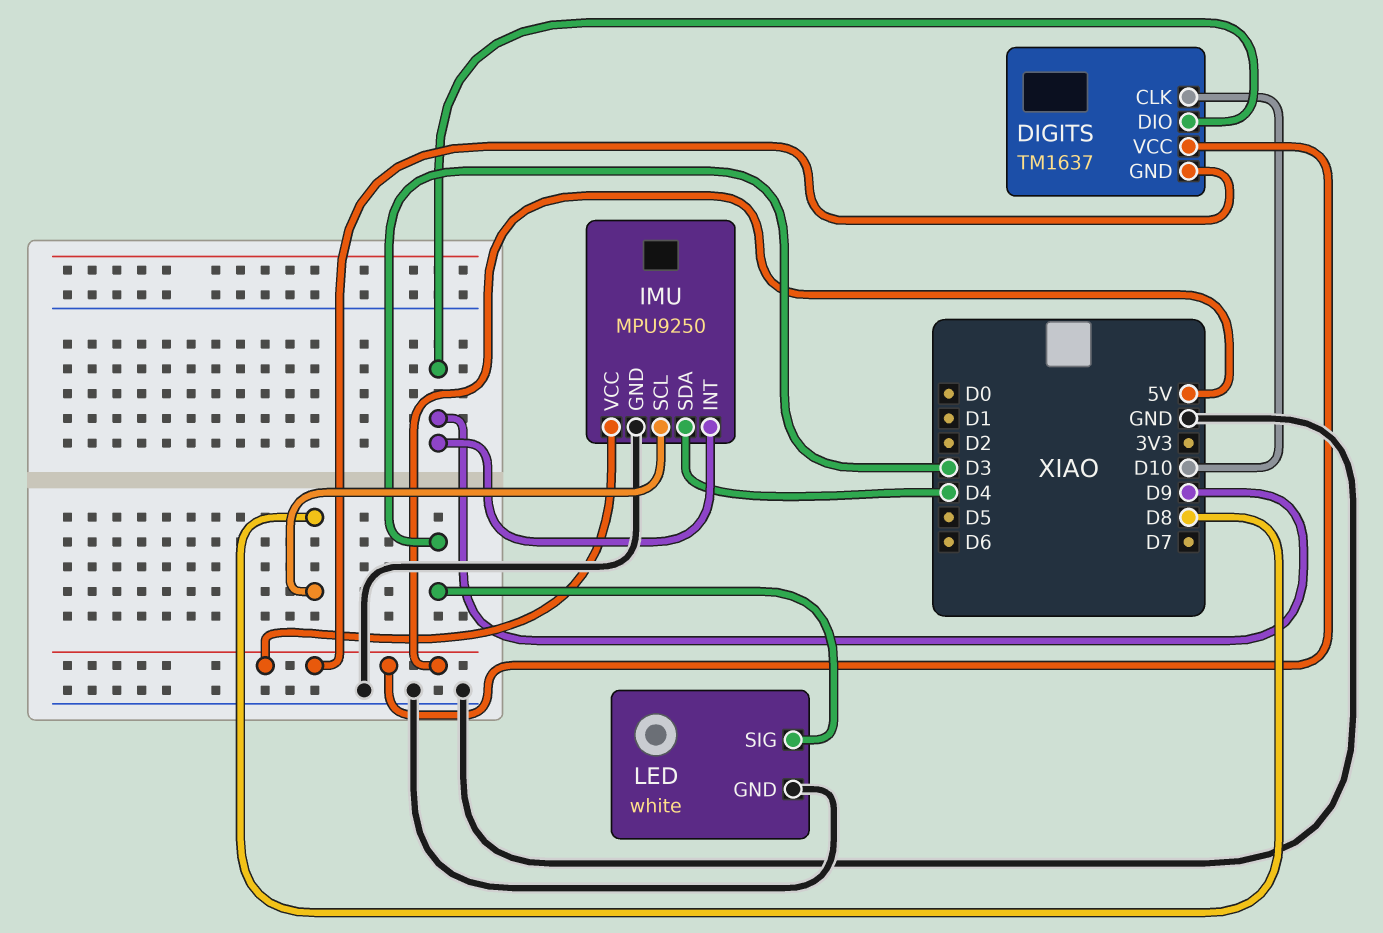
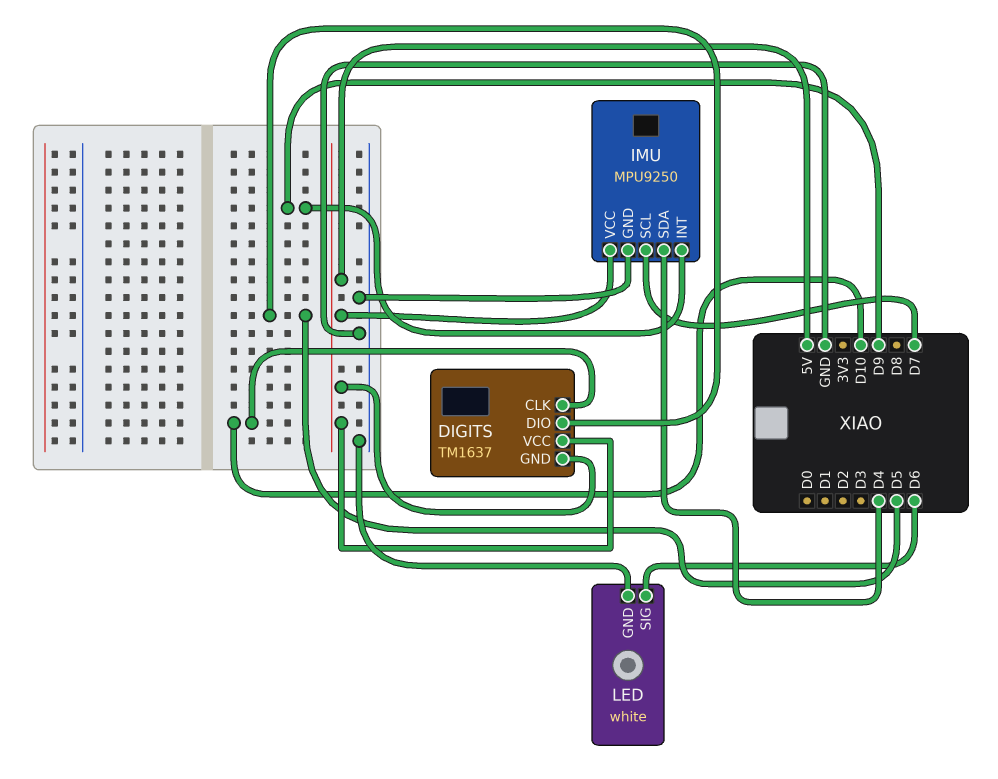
DIGITS pin DIO: D9 -> D5
IMU pin SCL: D8 -> D7
LED pin SIG: D3 -> D6

